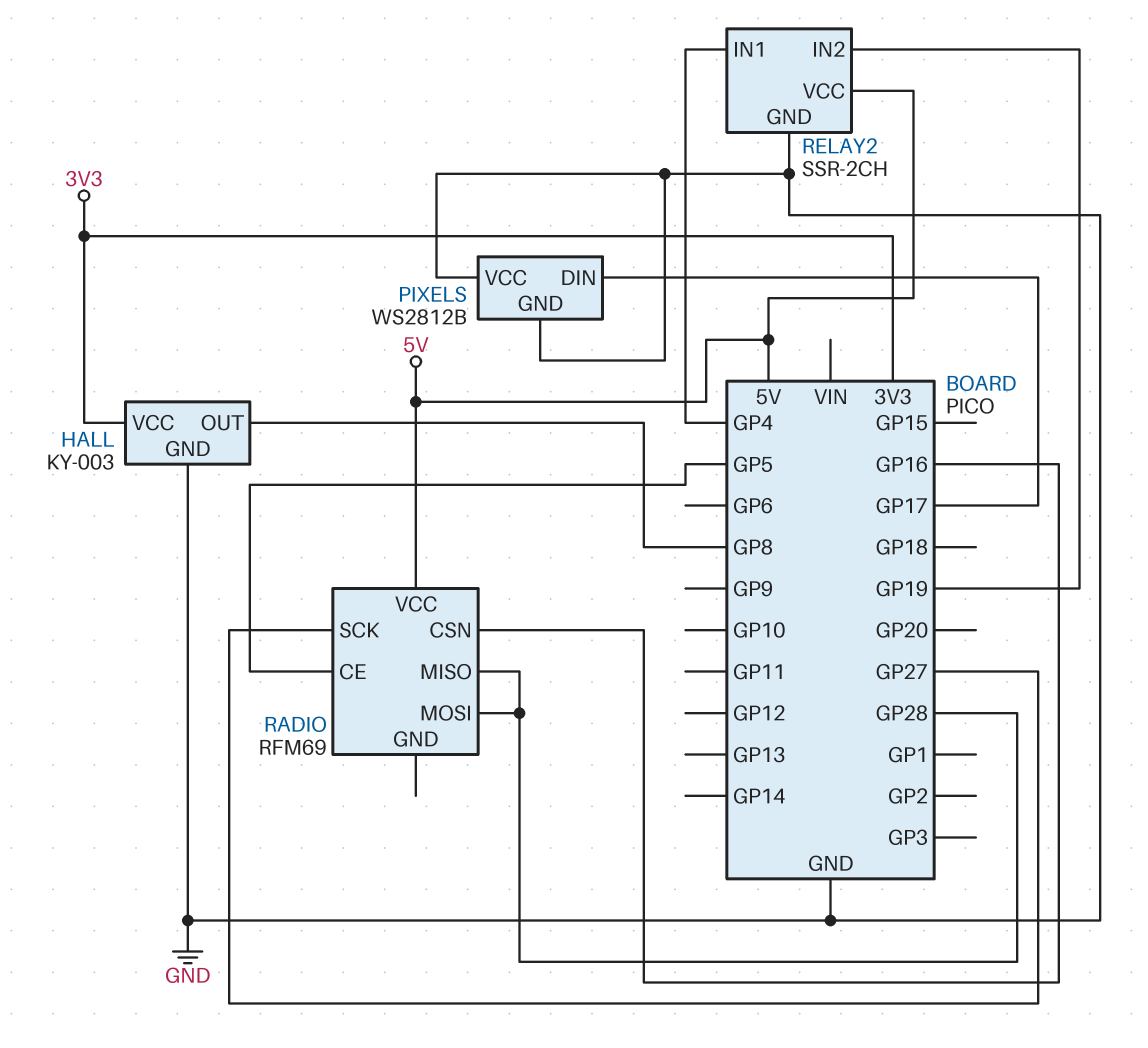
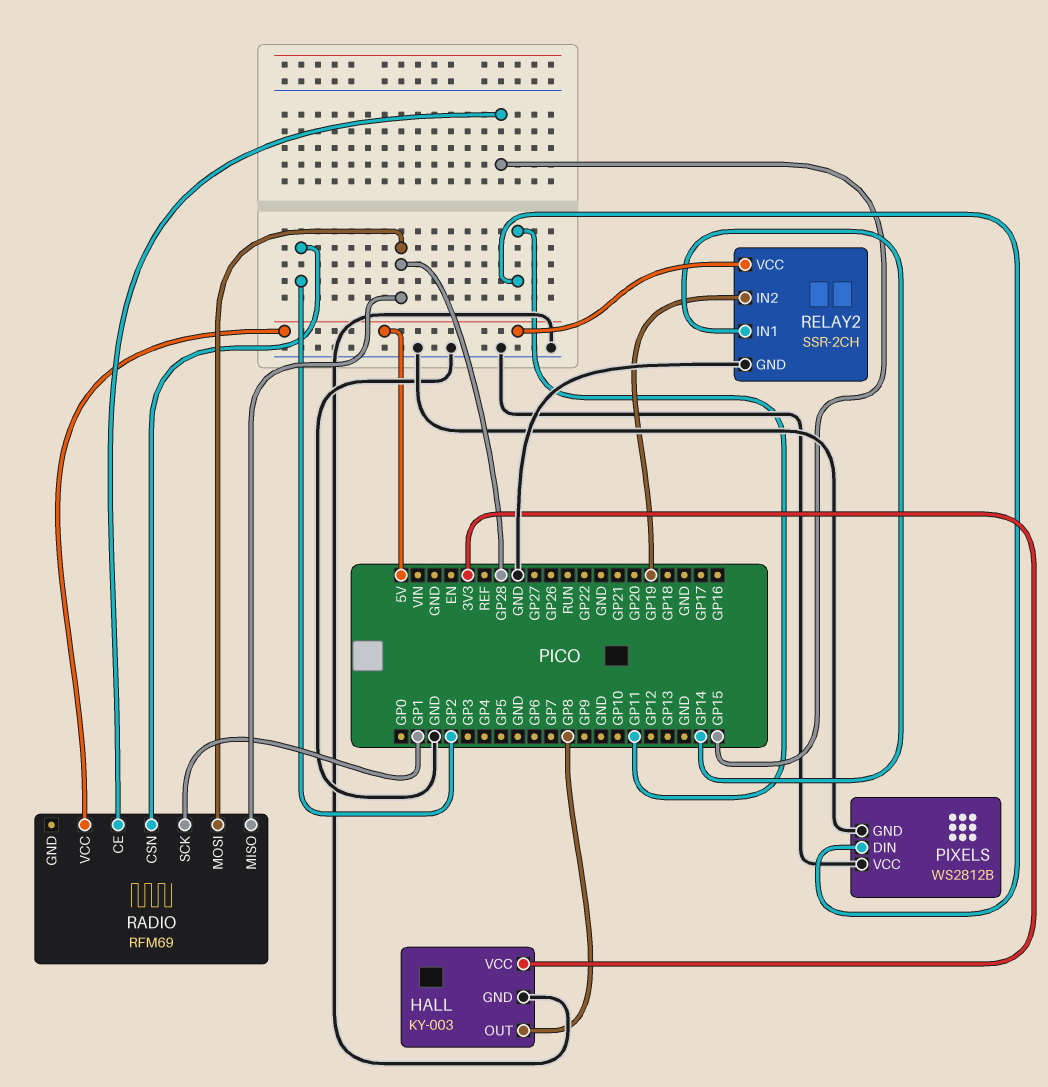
PIXELS pin DIN: GP17 -> GP11
RADIO pin CE: GP5 -> GP15
RADIO pin CSN: GP16 -> GP2
RADIO pin SCK: GP27 -> GP1
RELAY2 pin IN1: GP4 -> GP14

